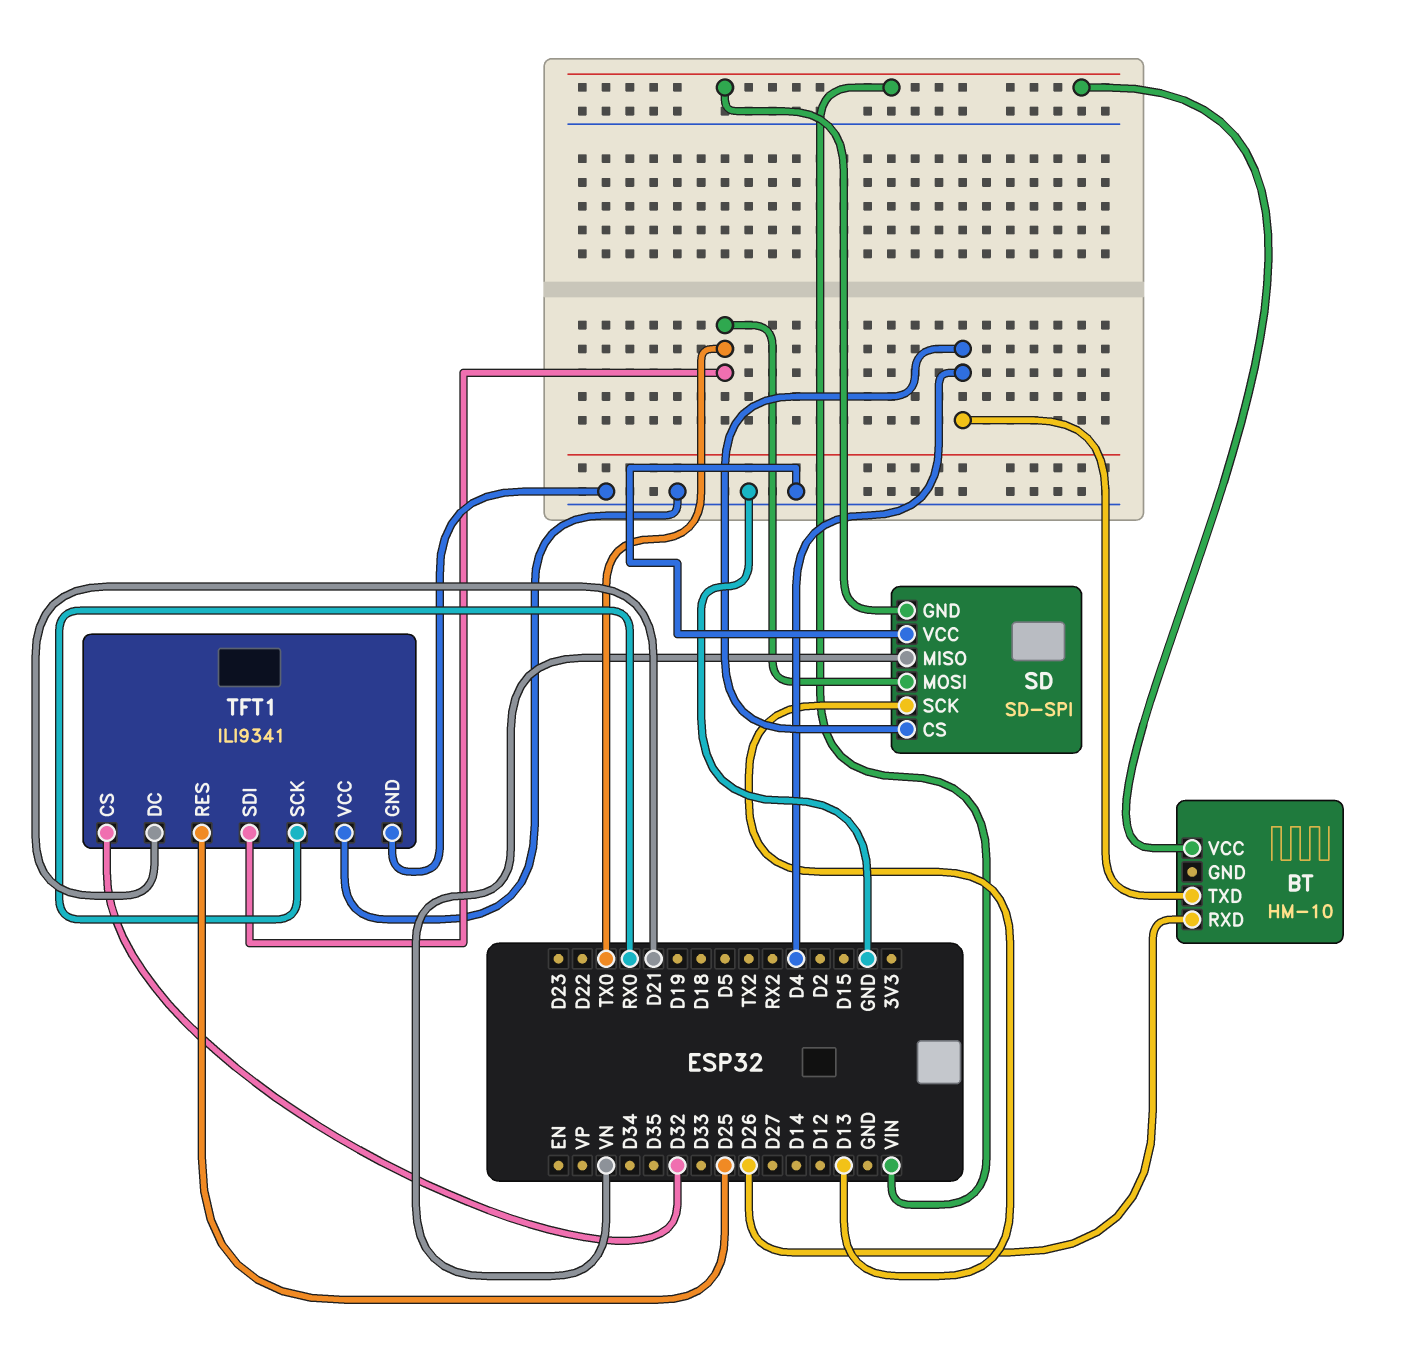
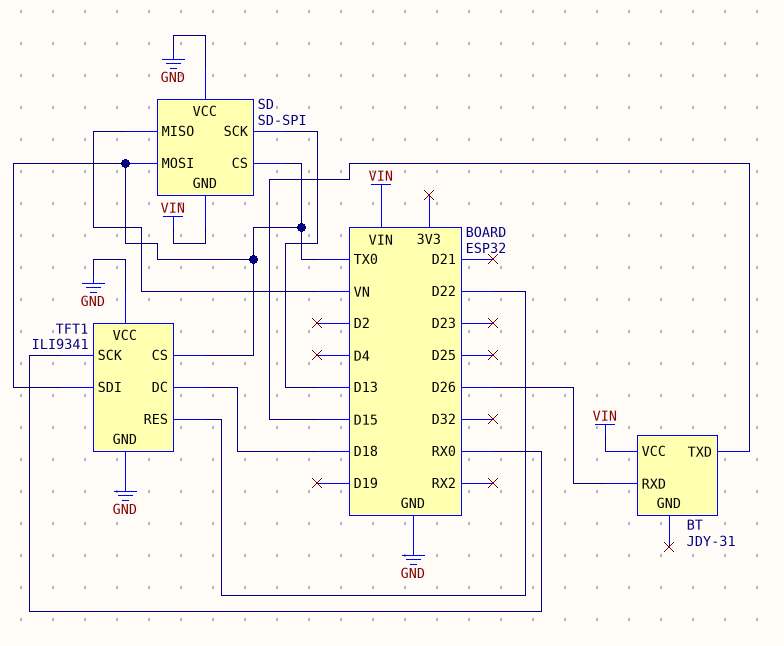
BT: HM-10 -> JDY-31
BT pin TXD: D4 -> D15
SD pin CS: D4 -> TX0
TFT1 pin CS: D32 -> TX0
TFT1 pin DC: D21 -> D18
TFT1 pin RES: D25 -> D22

